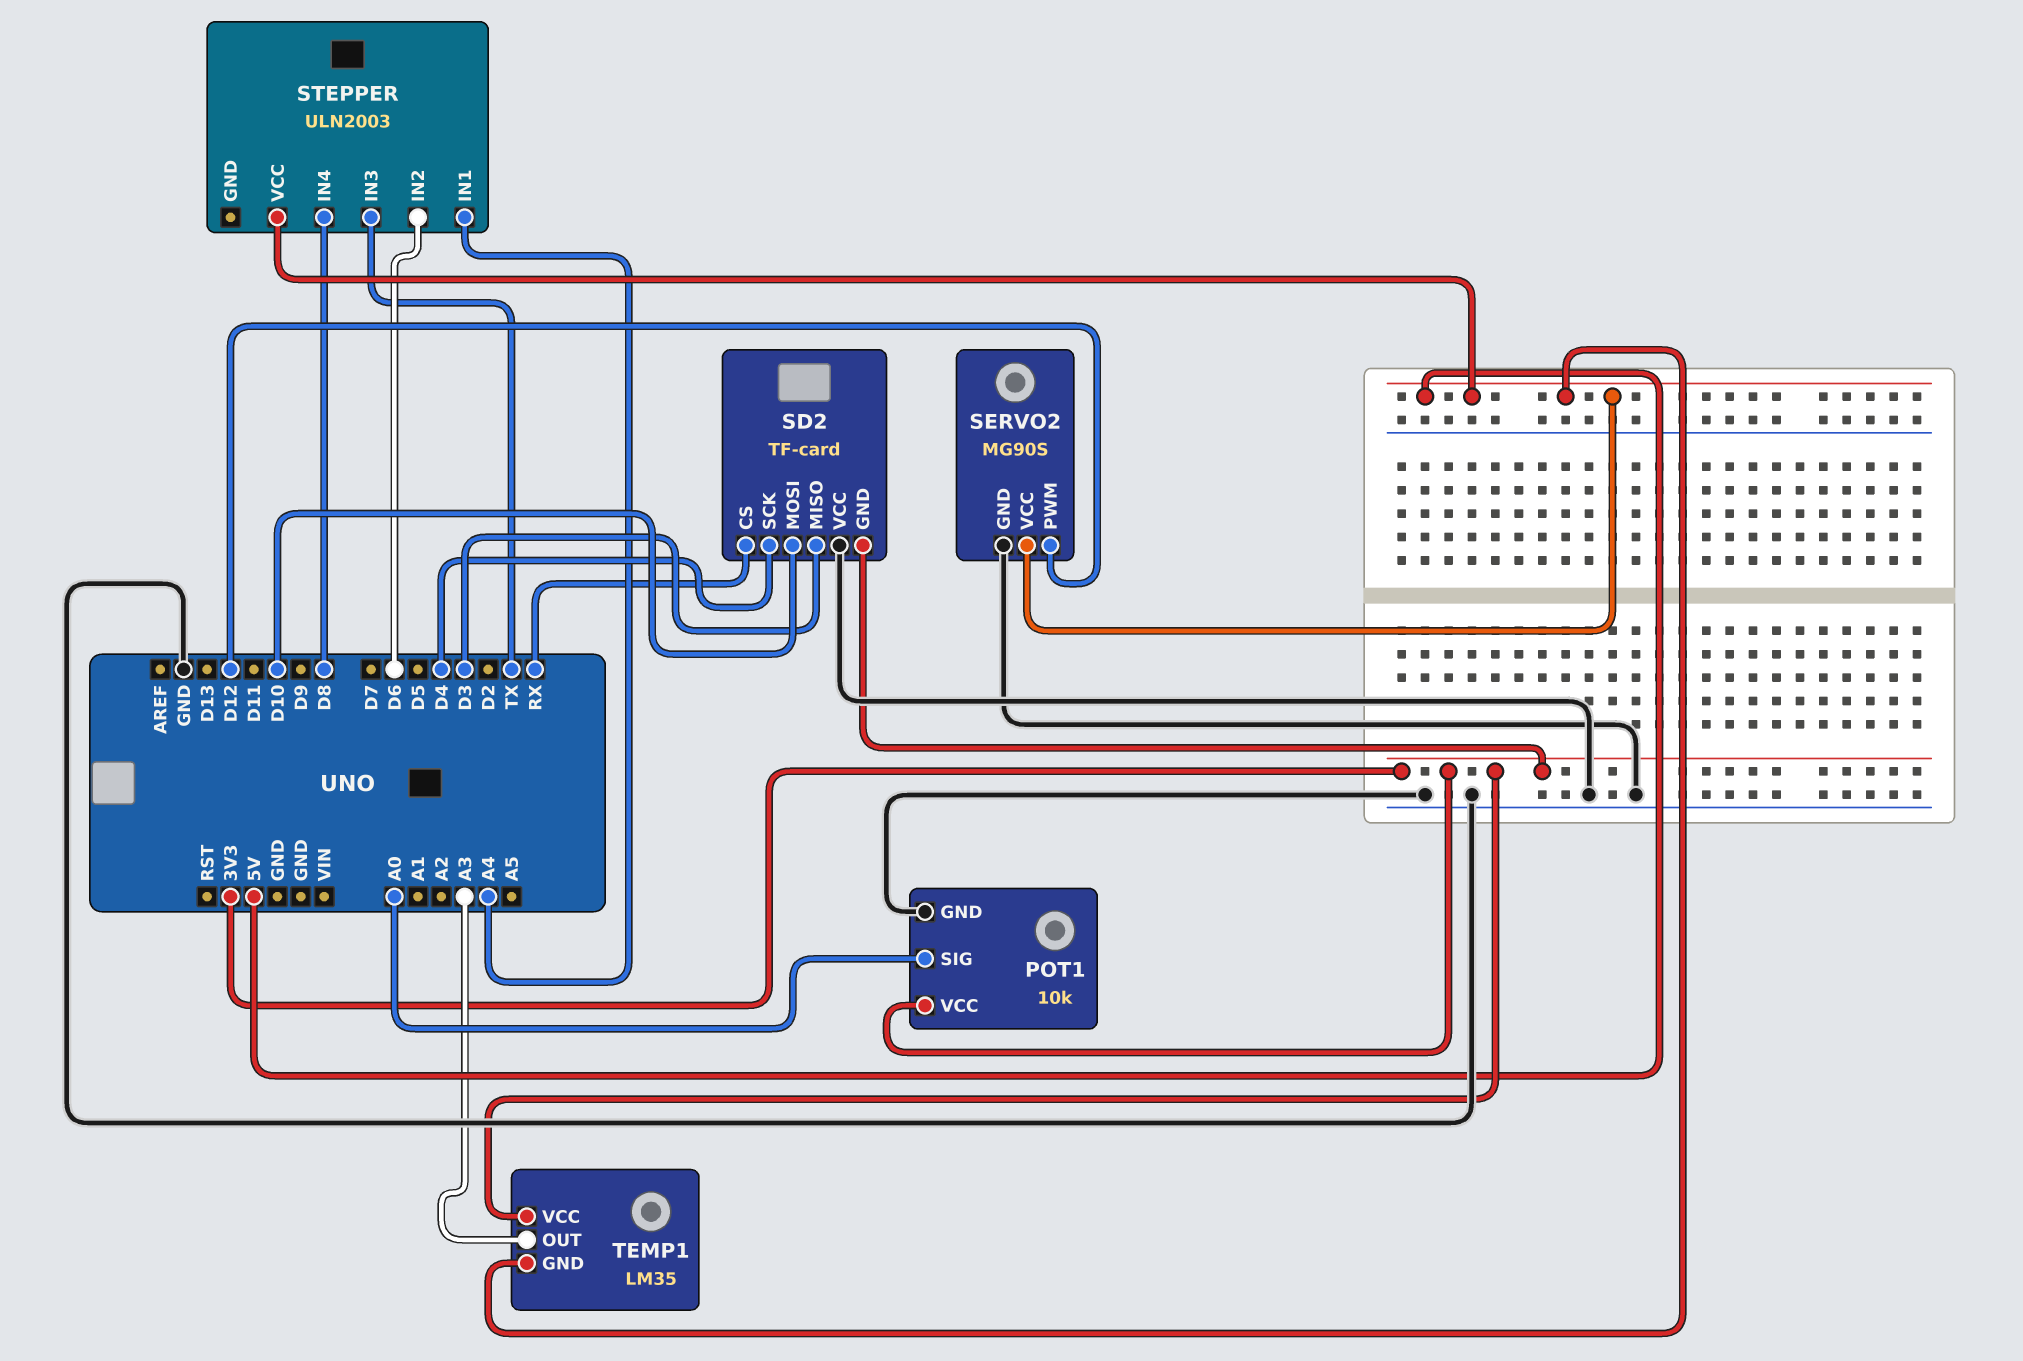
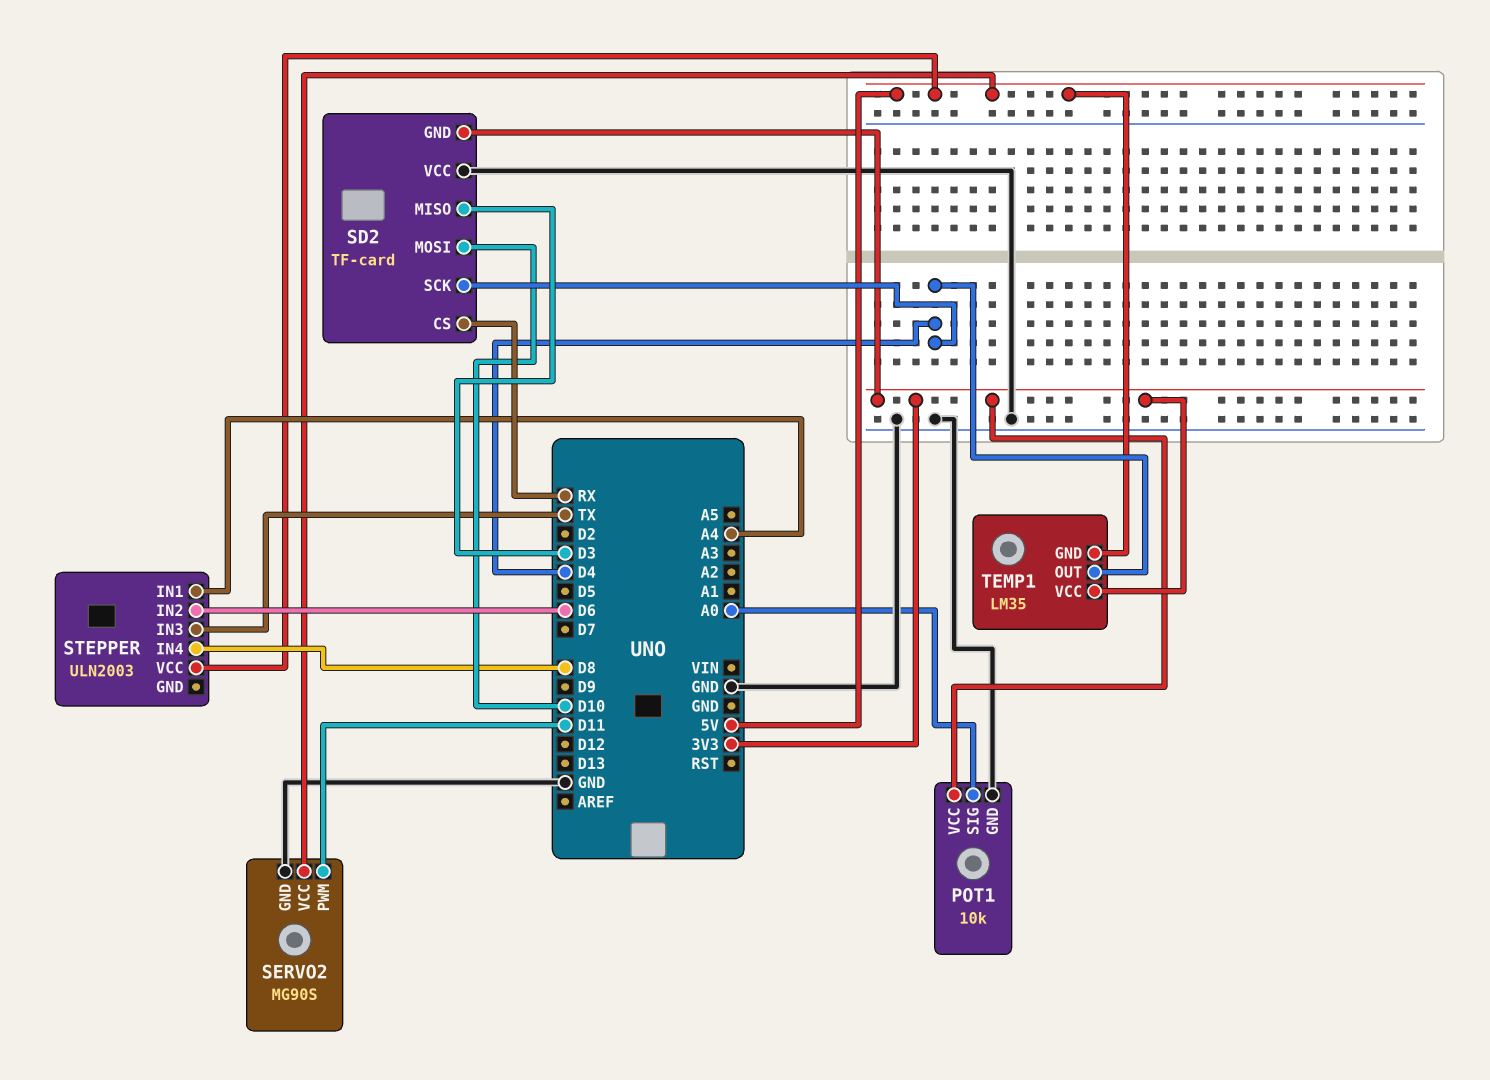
SERVO2 pin PWM: D12 -> D11
TEMP1 pin OUT: A3 -> D4

